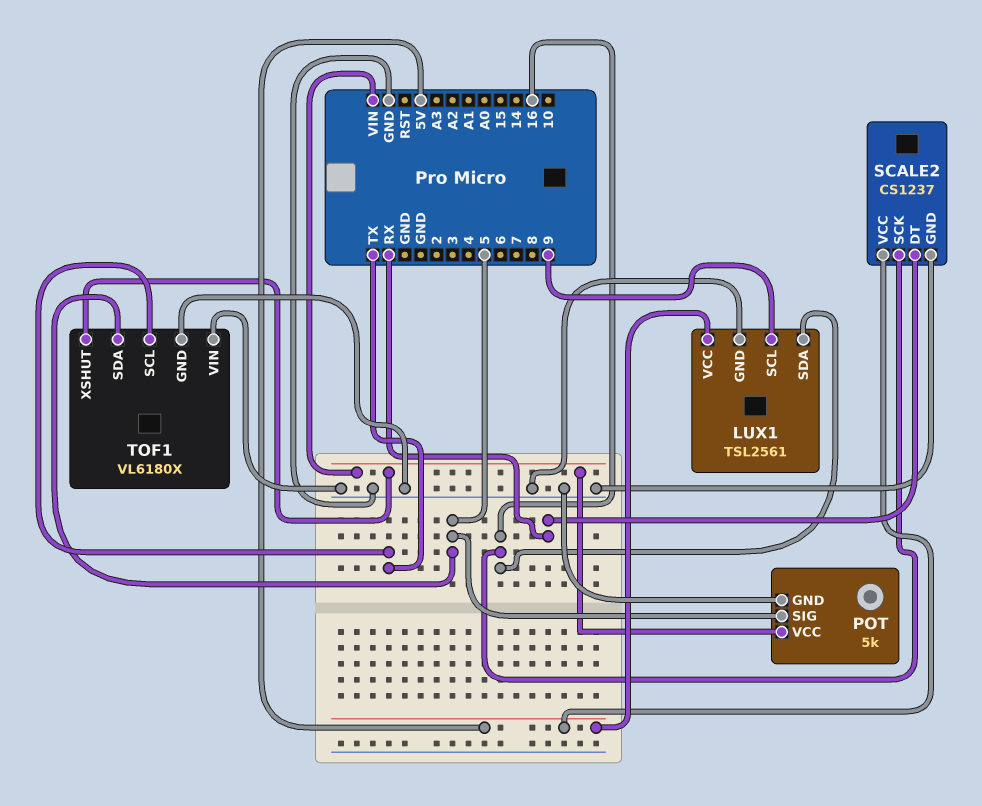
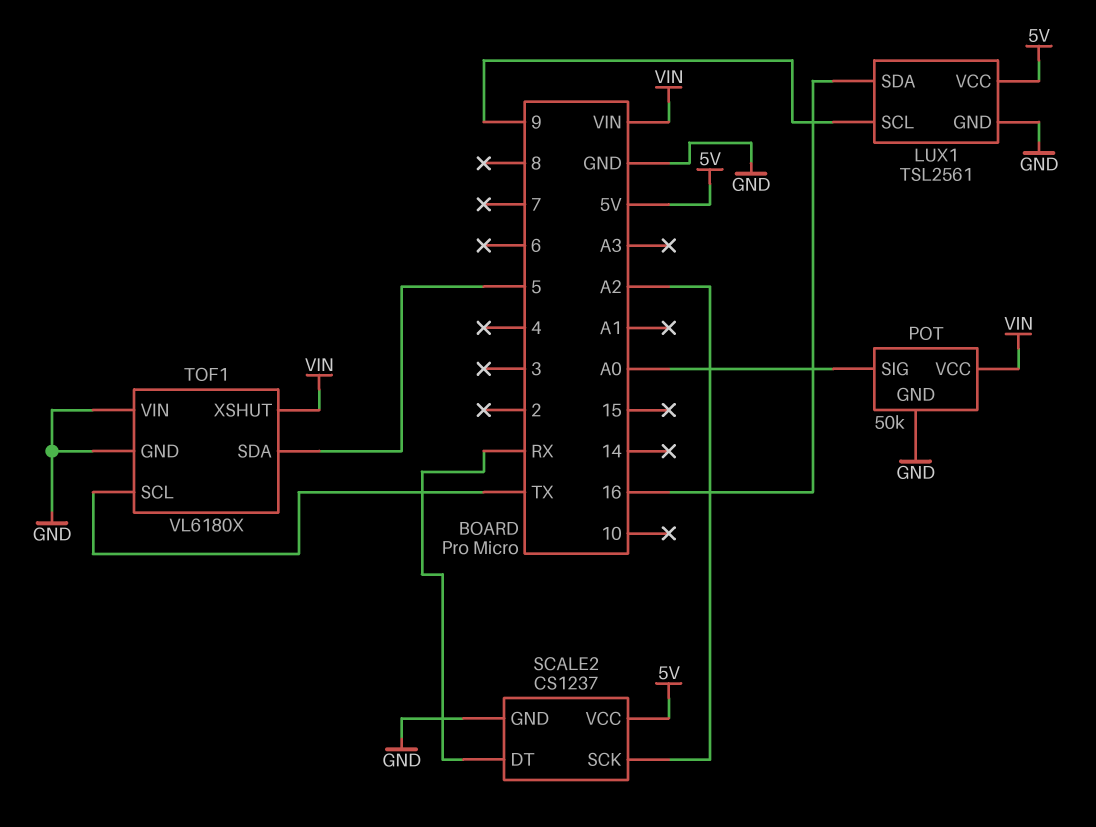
POT: 5k -> 50k
POT pin SIG: 5 -> A0
SCALE2 pin SCK: 16 -> A2

